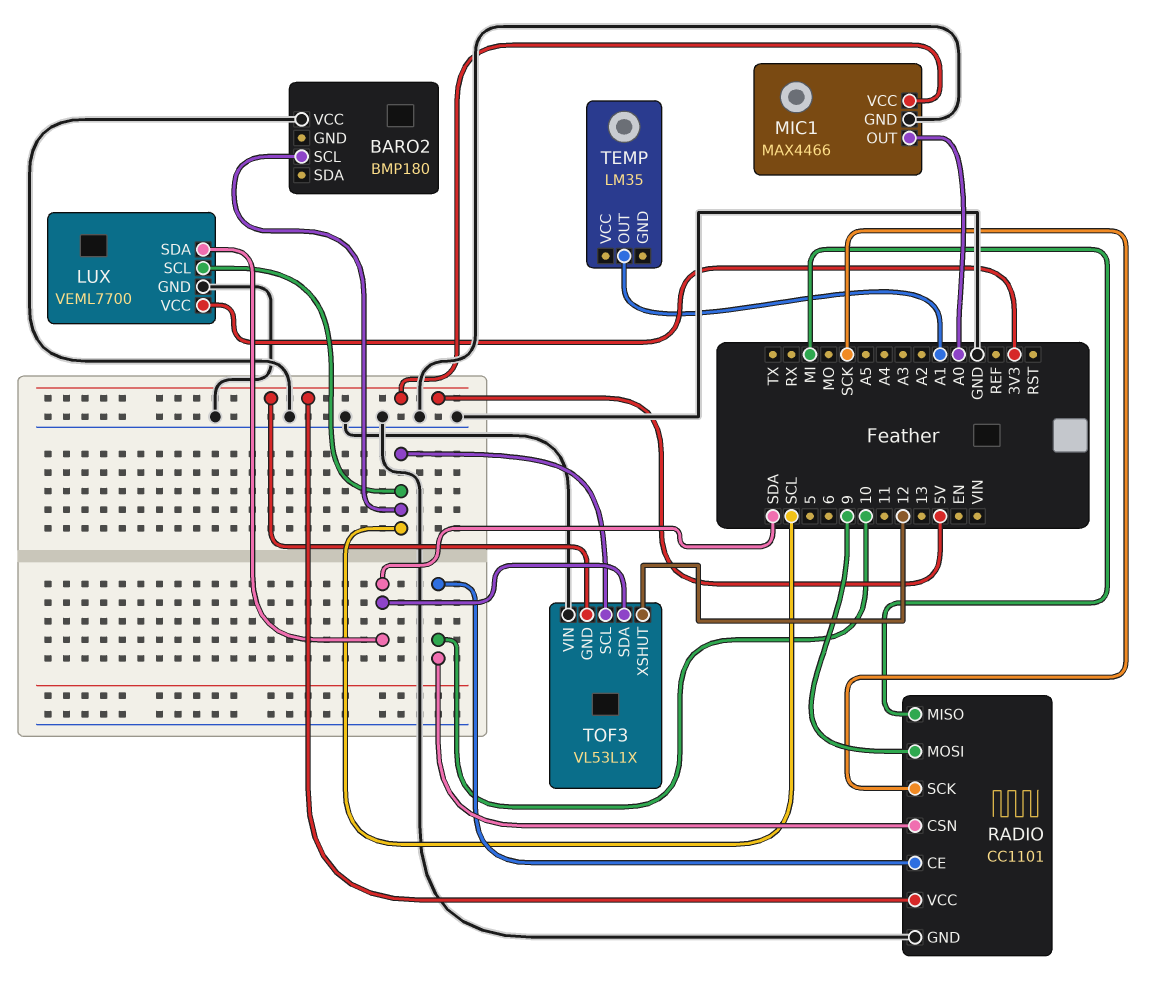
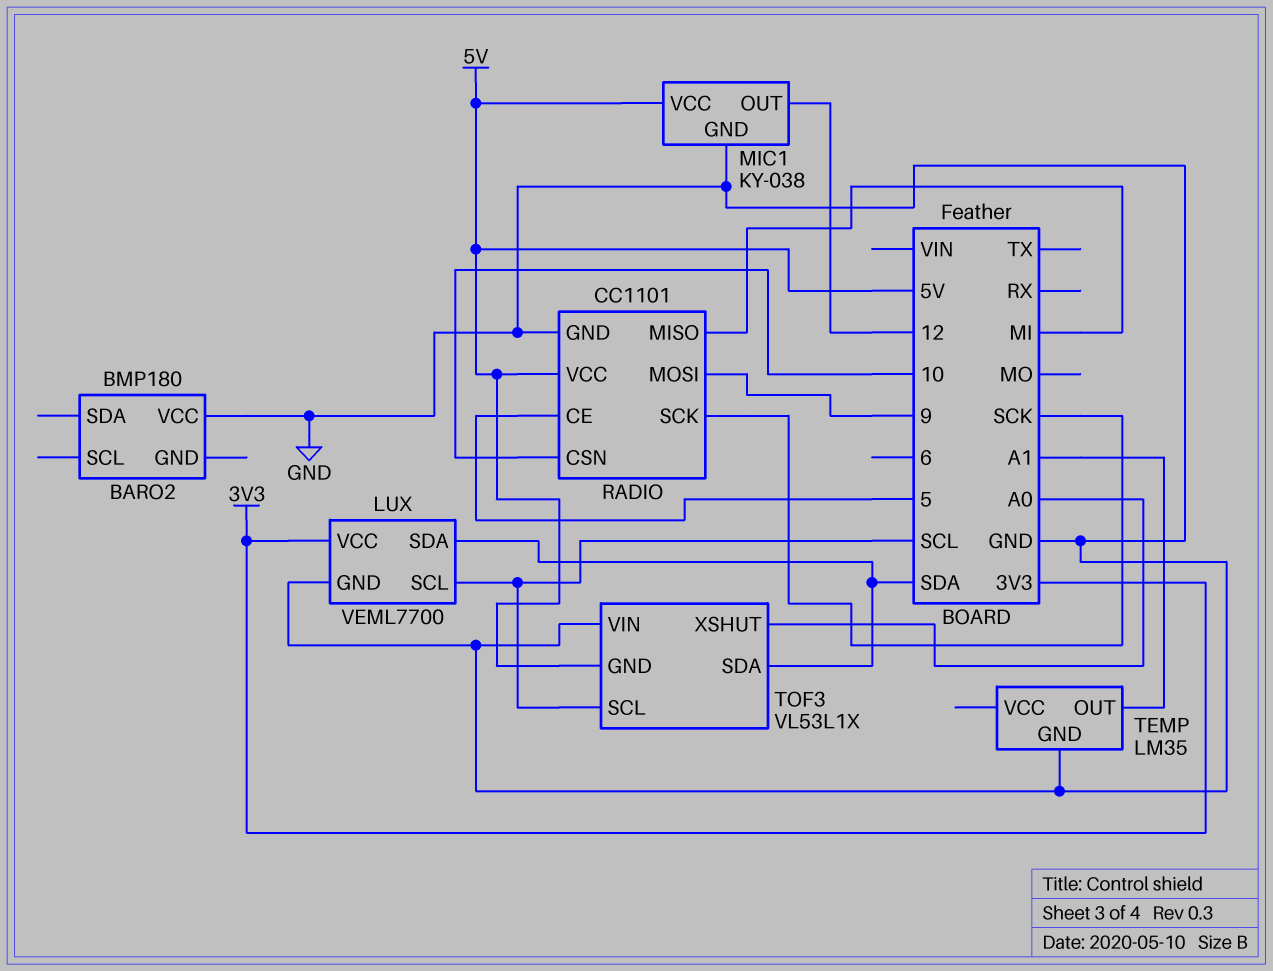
BARO2 pin SCL: SCL -> none
MIC1: MAX4466 -> KY-038
MIC1 pin OUT: A0 -> 12
RADIO pin CE: 10 -> 5
TEMP pin GND: none -> GND
TOF3 pin XSHUT: 12 -> A0

